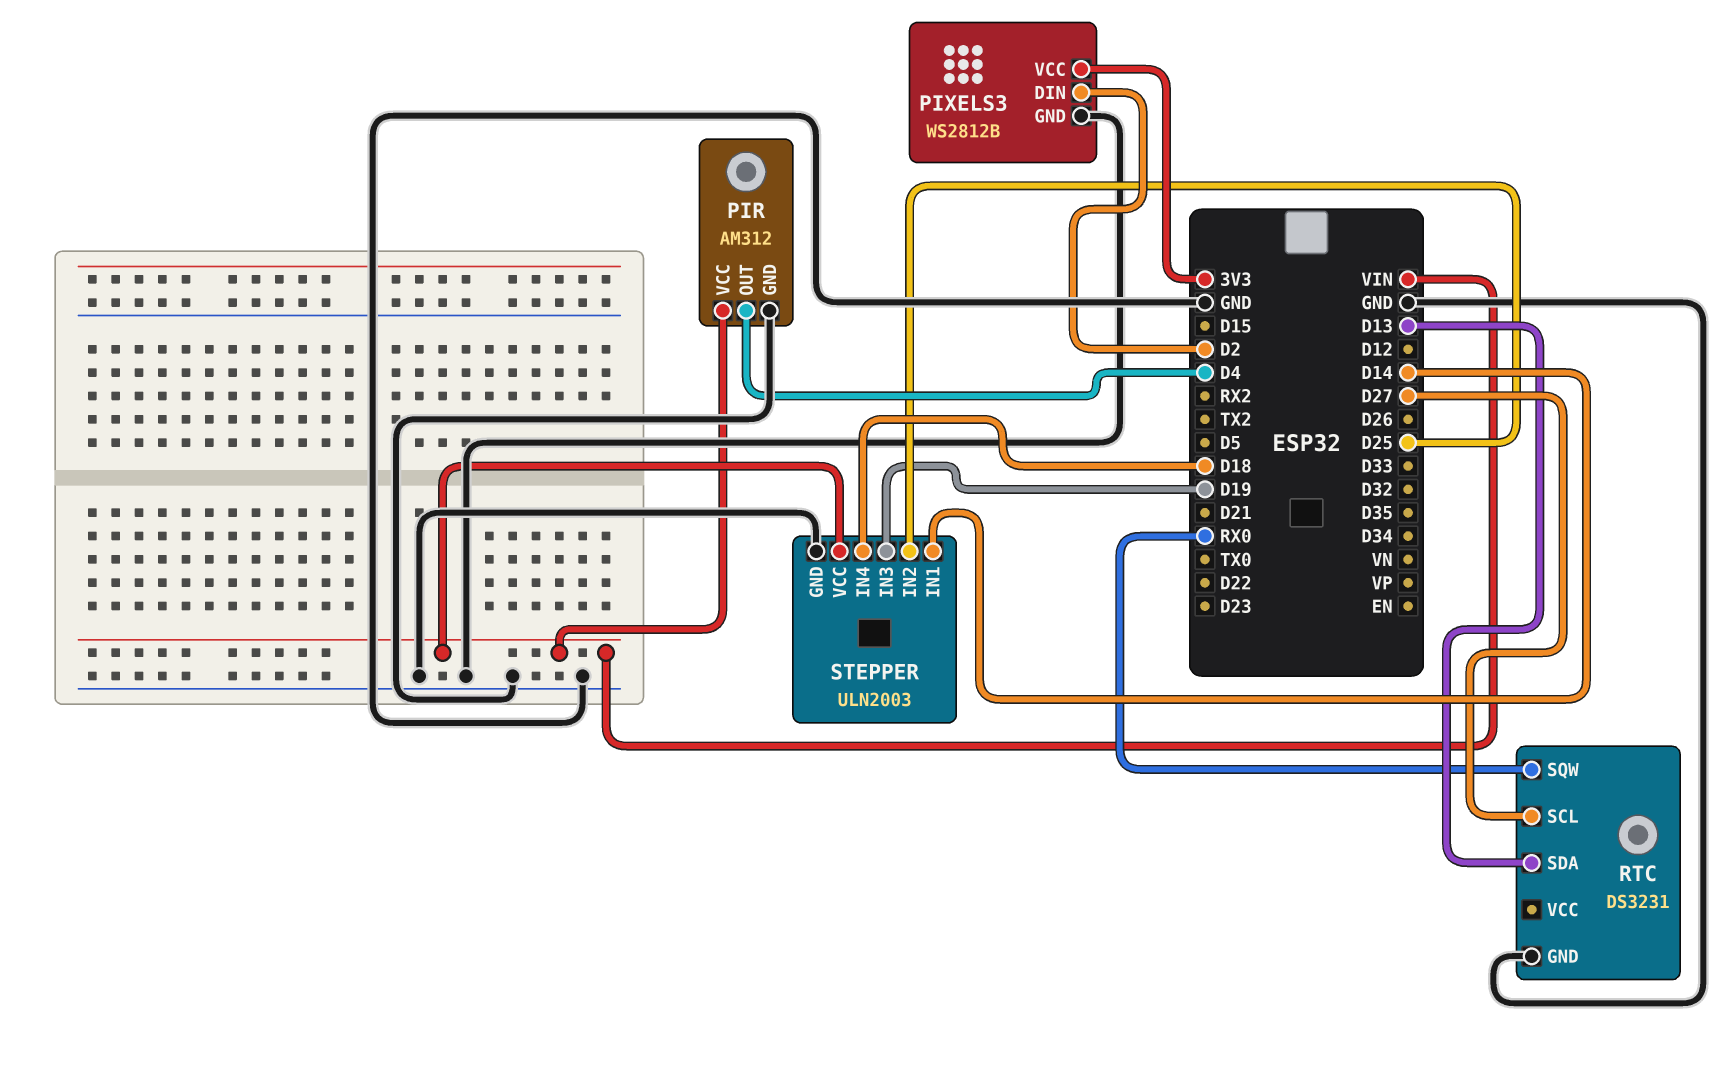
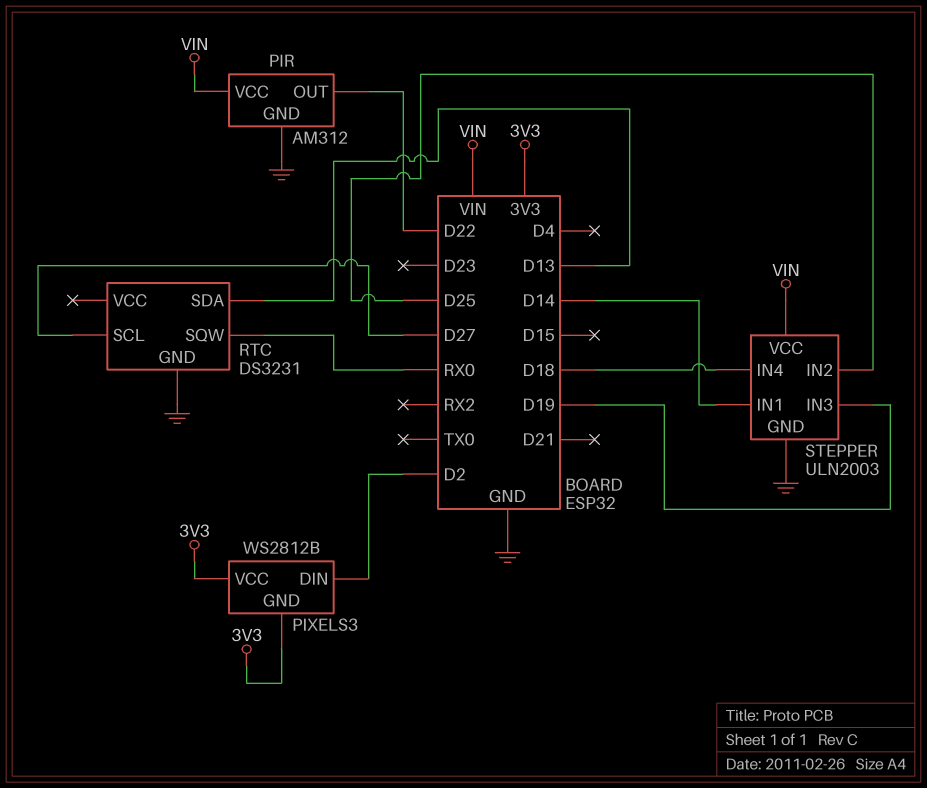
PIR pin OUT: D4 -> D22
PIXELS3 pin GND: GND -> 3V3

